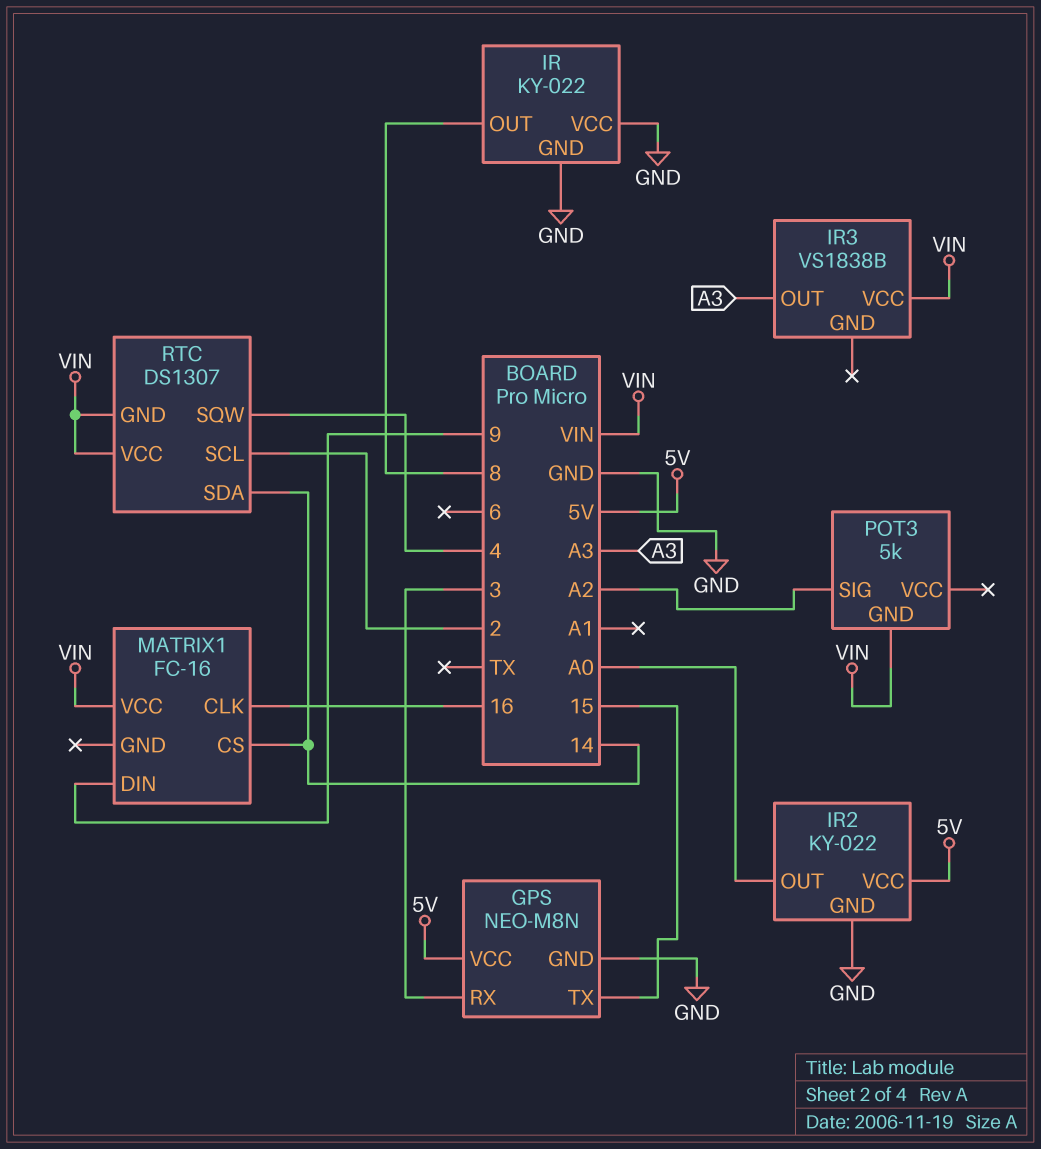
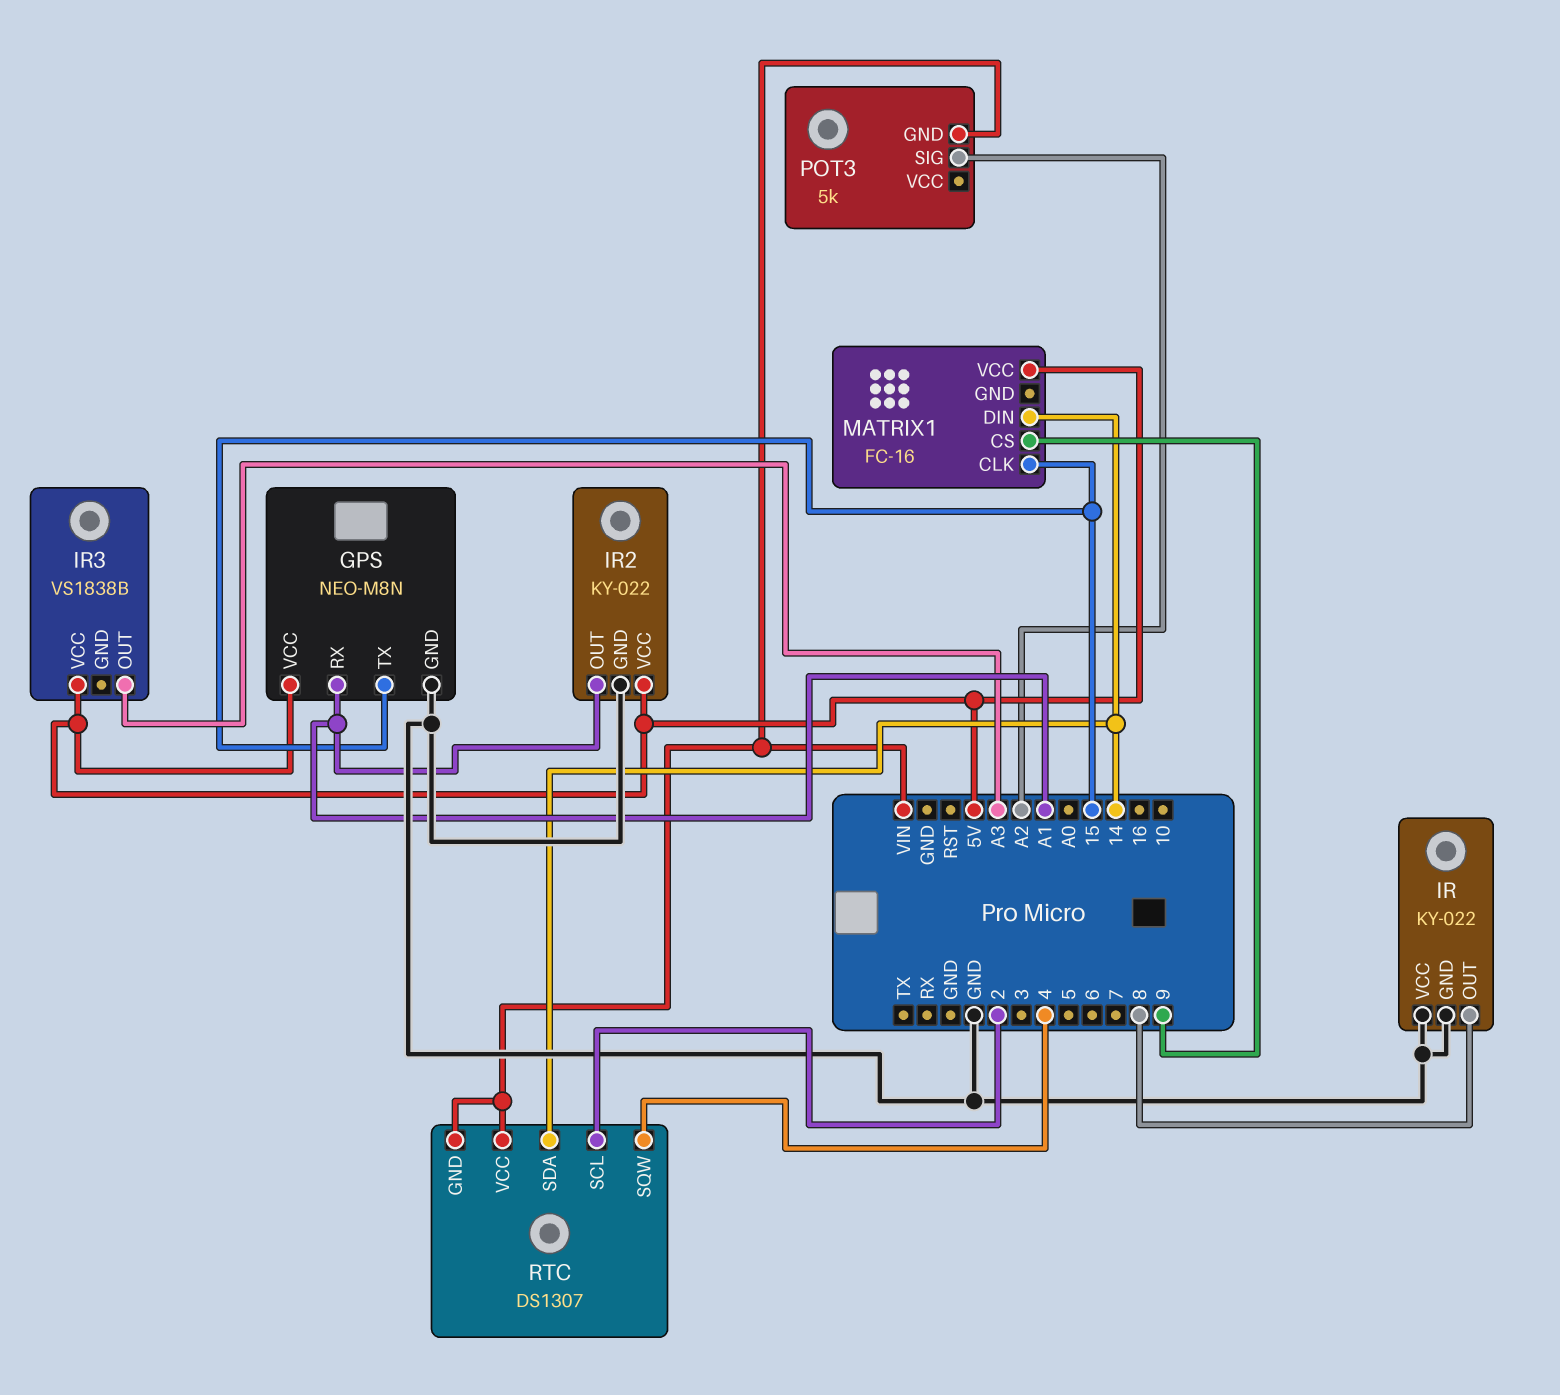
GPS pin RX: 3 -> A1
IR2 pin OUT: A0 -> A1
IR3 pin VCC: VIN -> 5V
MATRIX1 pin CLK: 16 -> 15
MATRIX1 pin CS: 14 -> 9
MATRIX1 pin DIN: 9 -> 14
MATRIX1 pin VCC: VIN -> 5V

